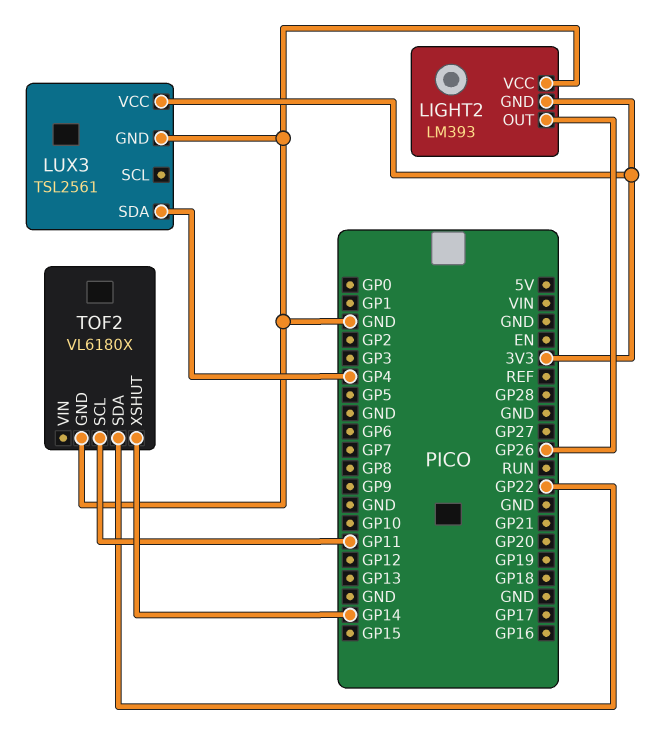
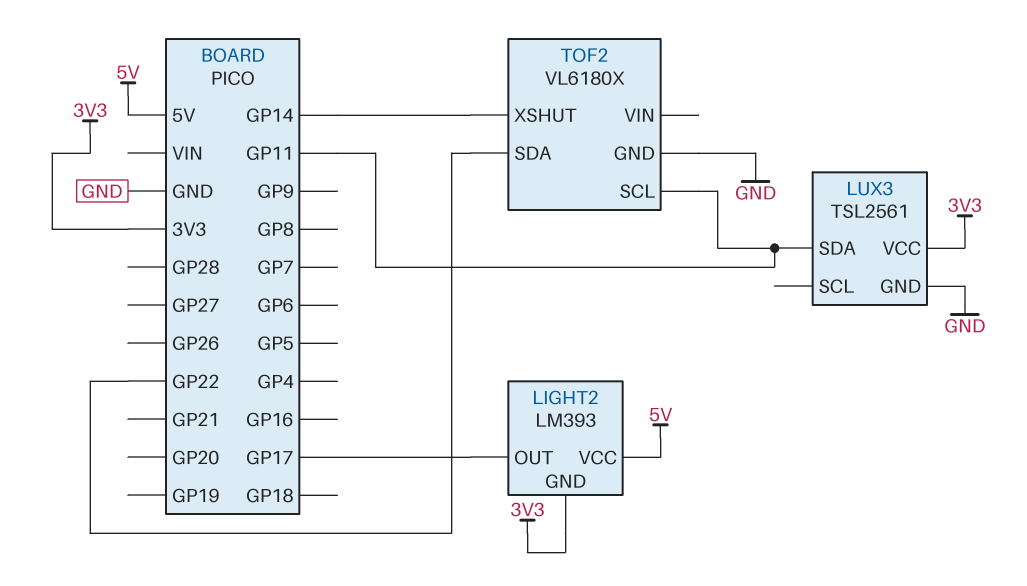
LIGHT2 pin OUT: GP26 -> GP17
LIGHT2 pin VCC: GND -> 5V
LUX3 pin SDA: GP4 -> GP11

